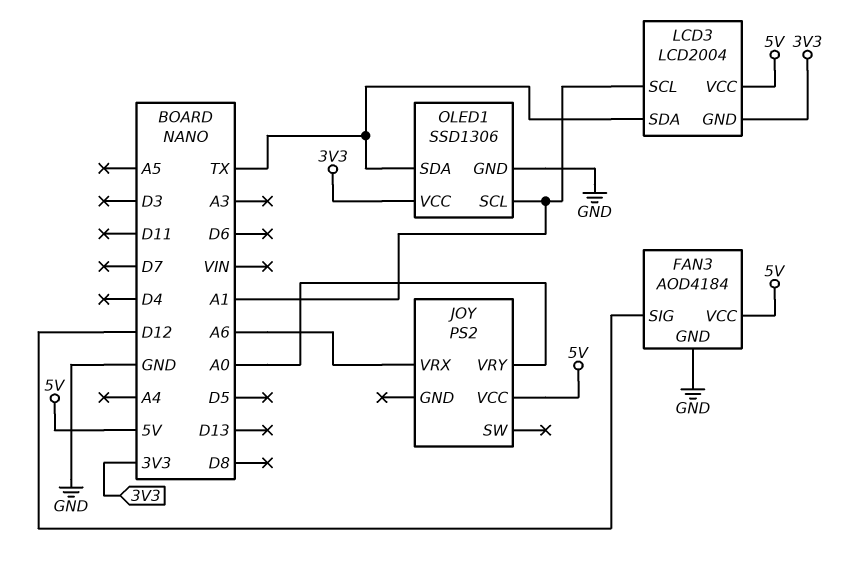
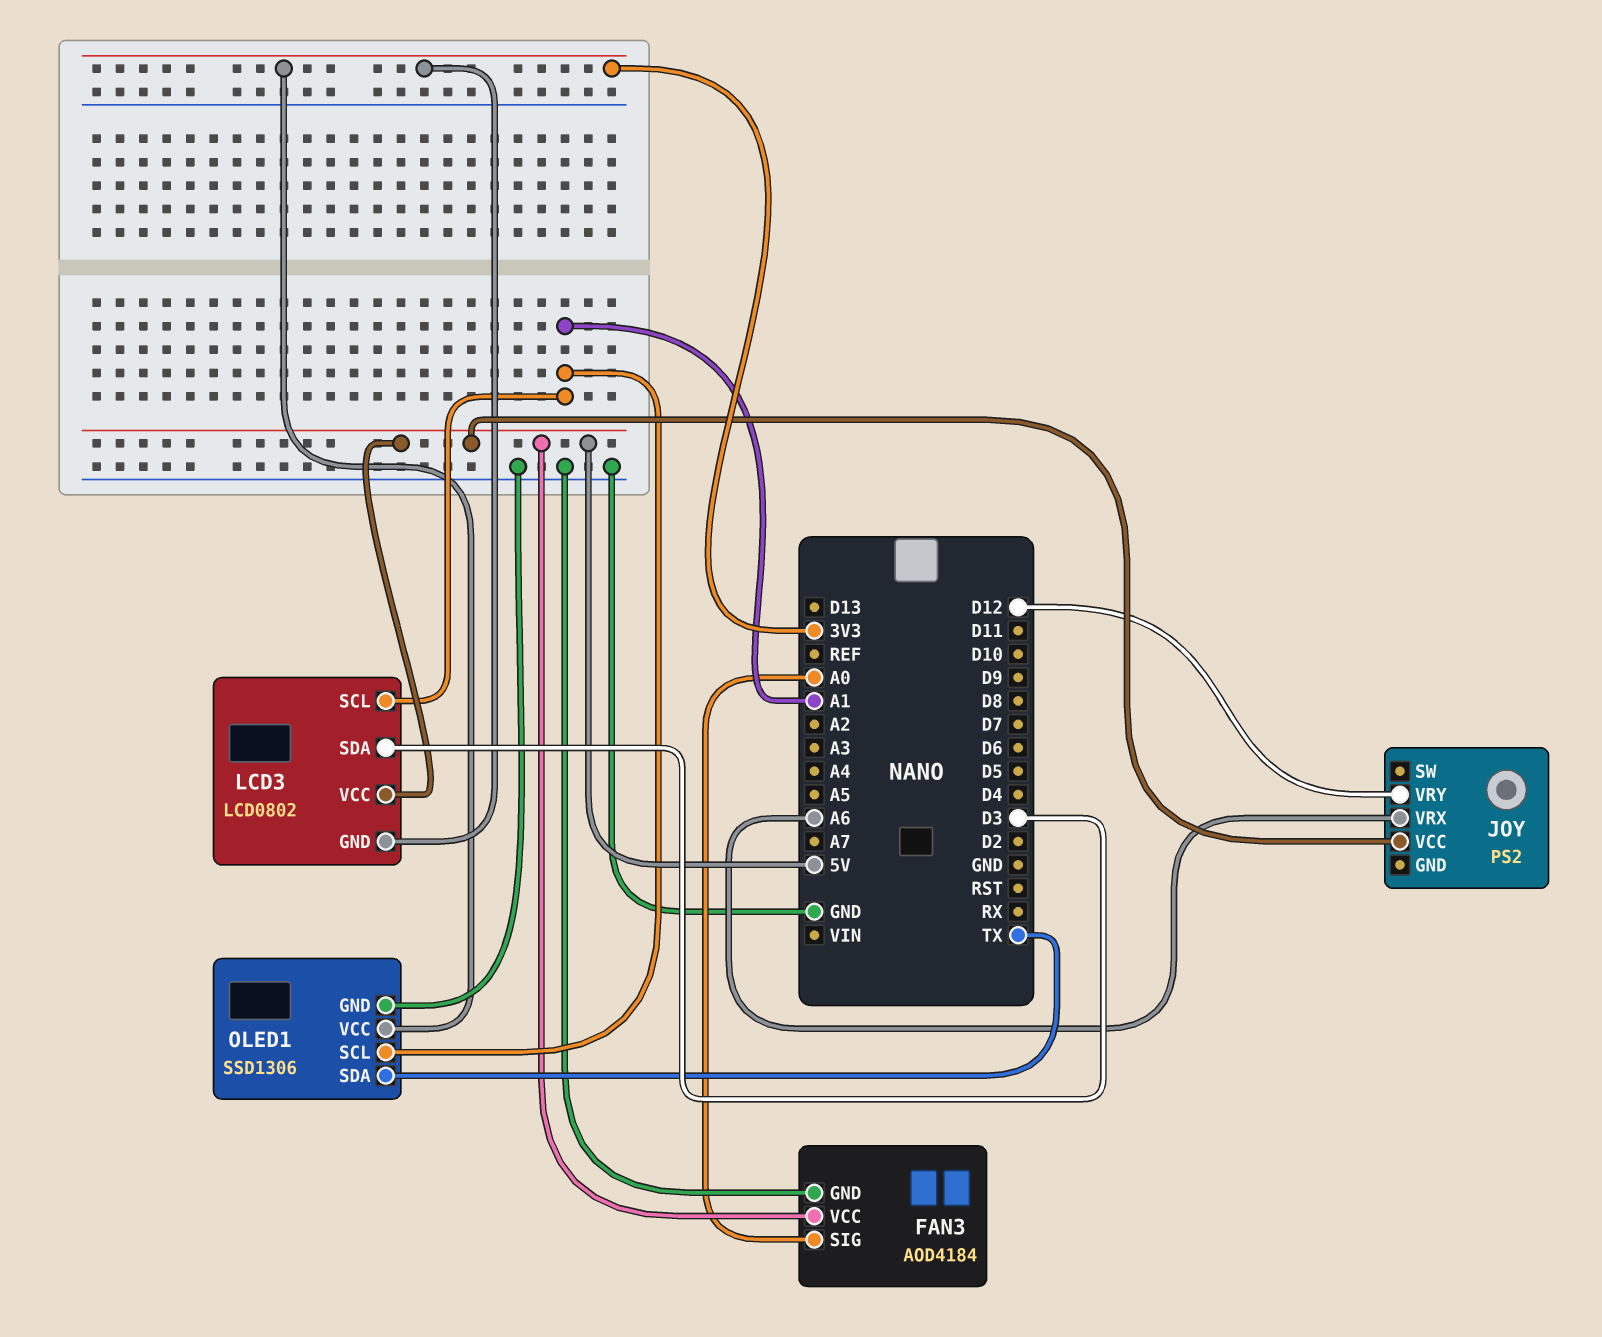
FAN3 pin SIG: D12 -> A0
JOY pin VRY: A0 -> D12
LCD3: LCD2004 -> LCD0802
LCD3 pin SDA: TX -> D3

